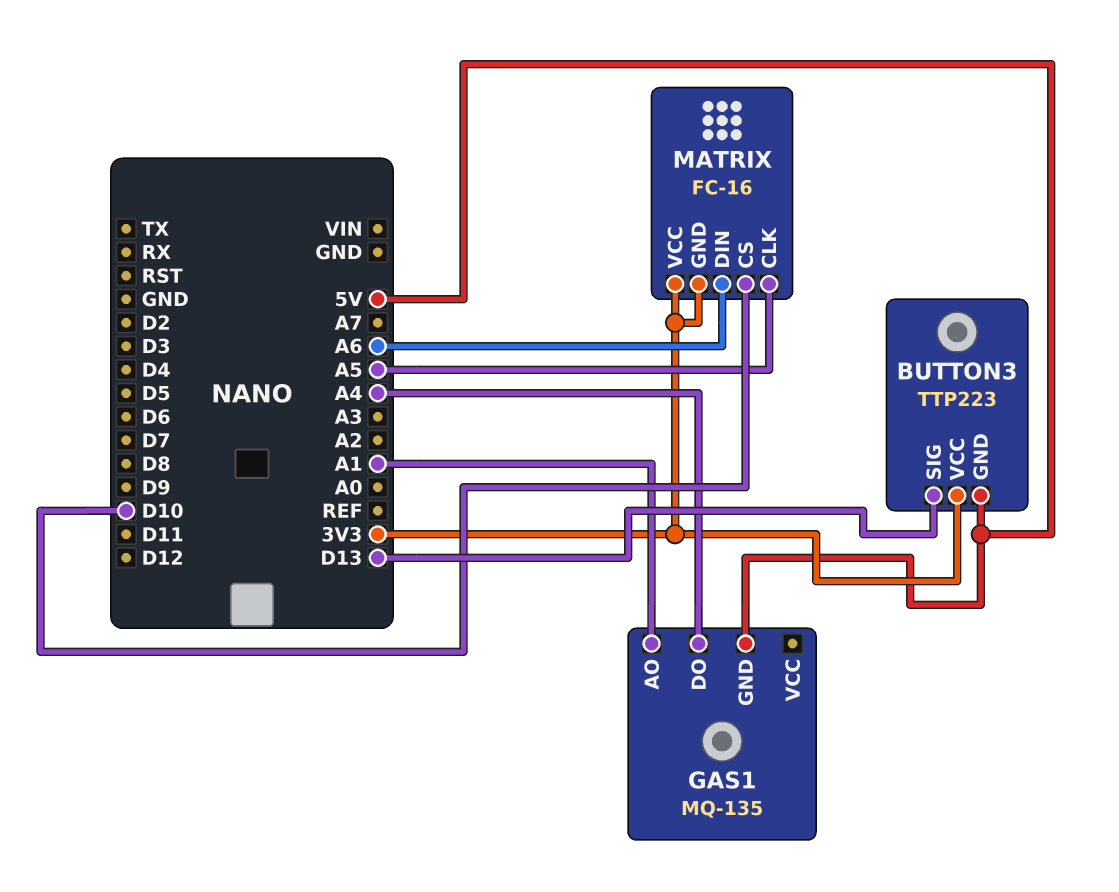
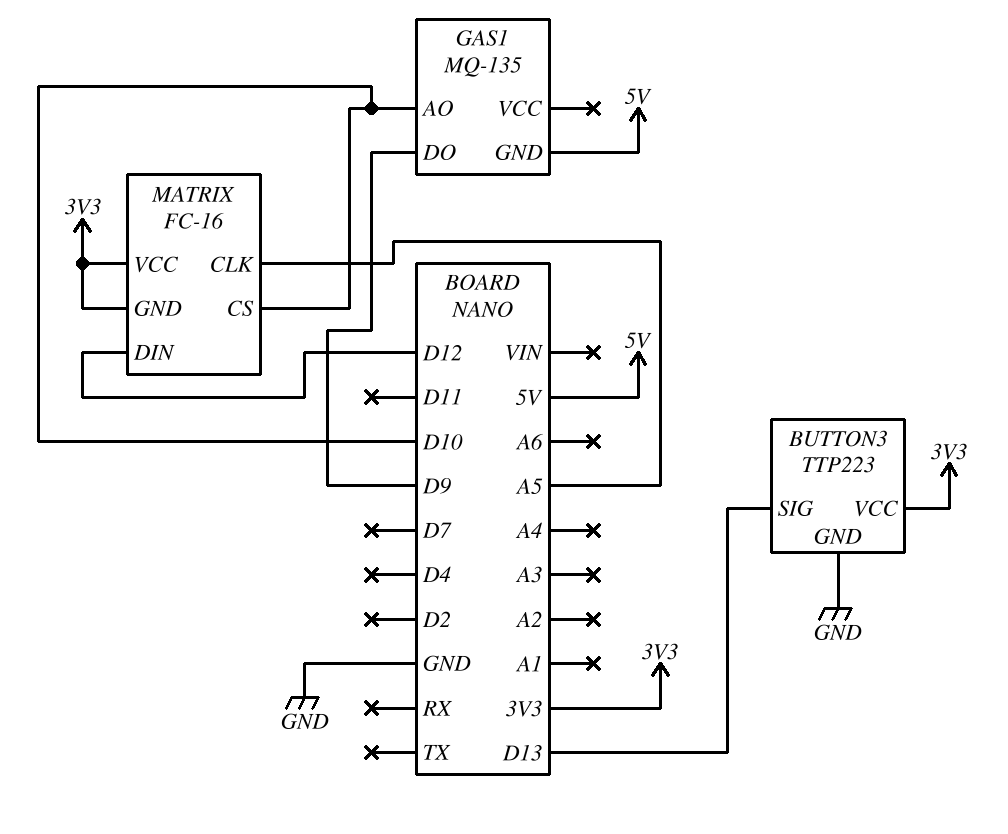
BUTTON3 pin GND: 5V -> GND
GAS1 pin AO: A1 -> D10
GAS1 pin DO: A4 -> D9
MATRIX pin DIN: A6 -> D12

